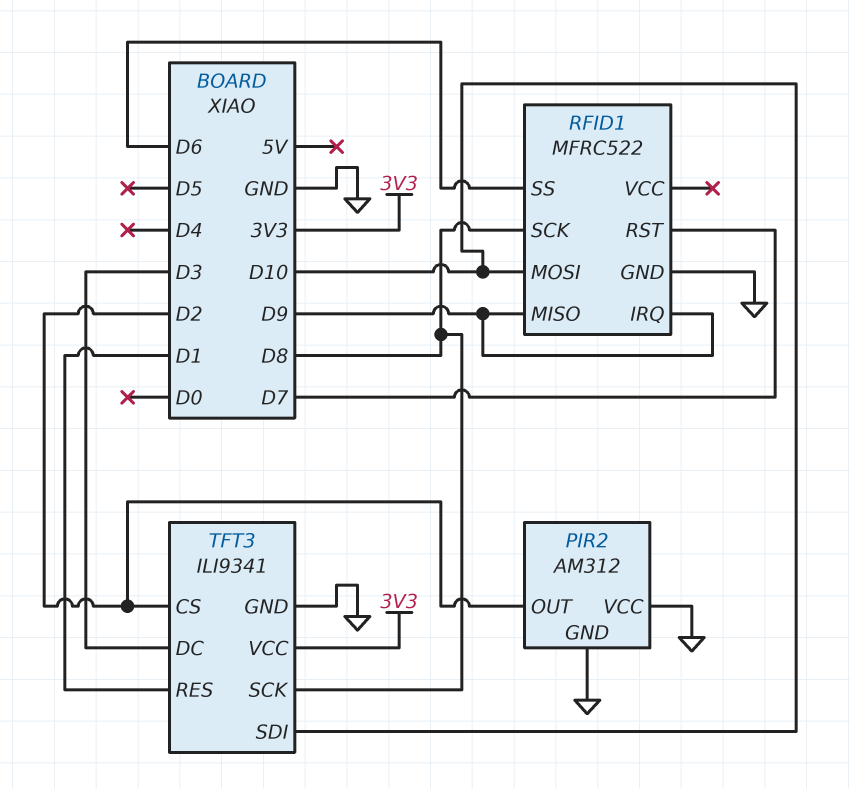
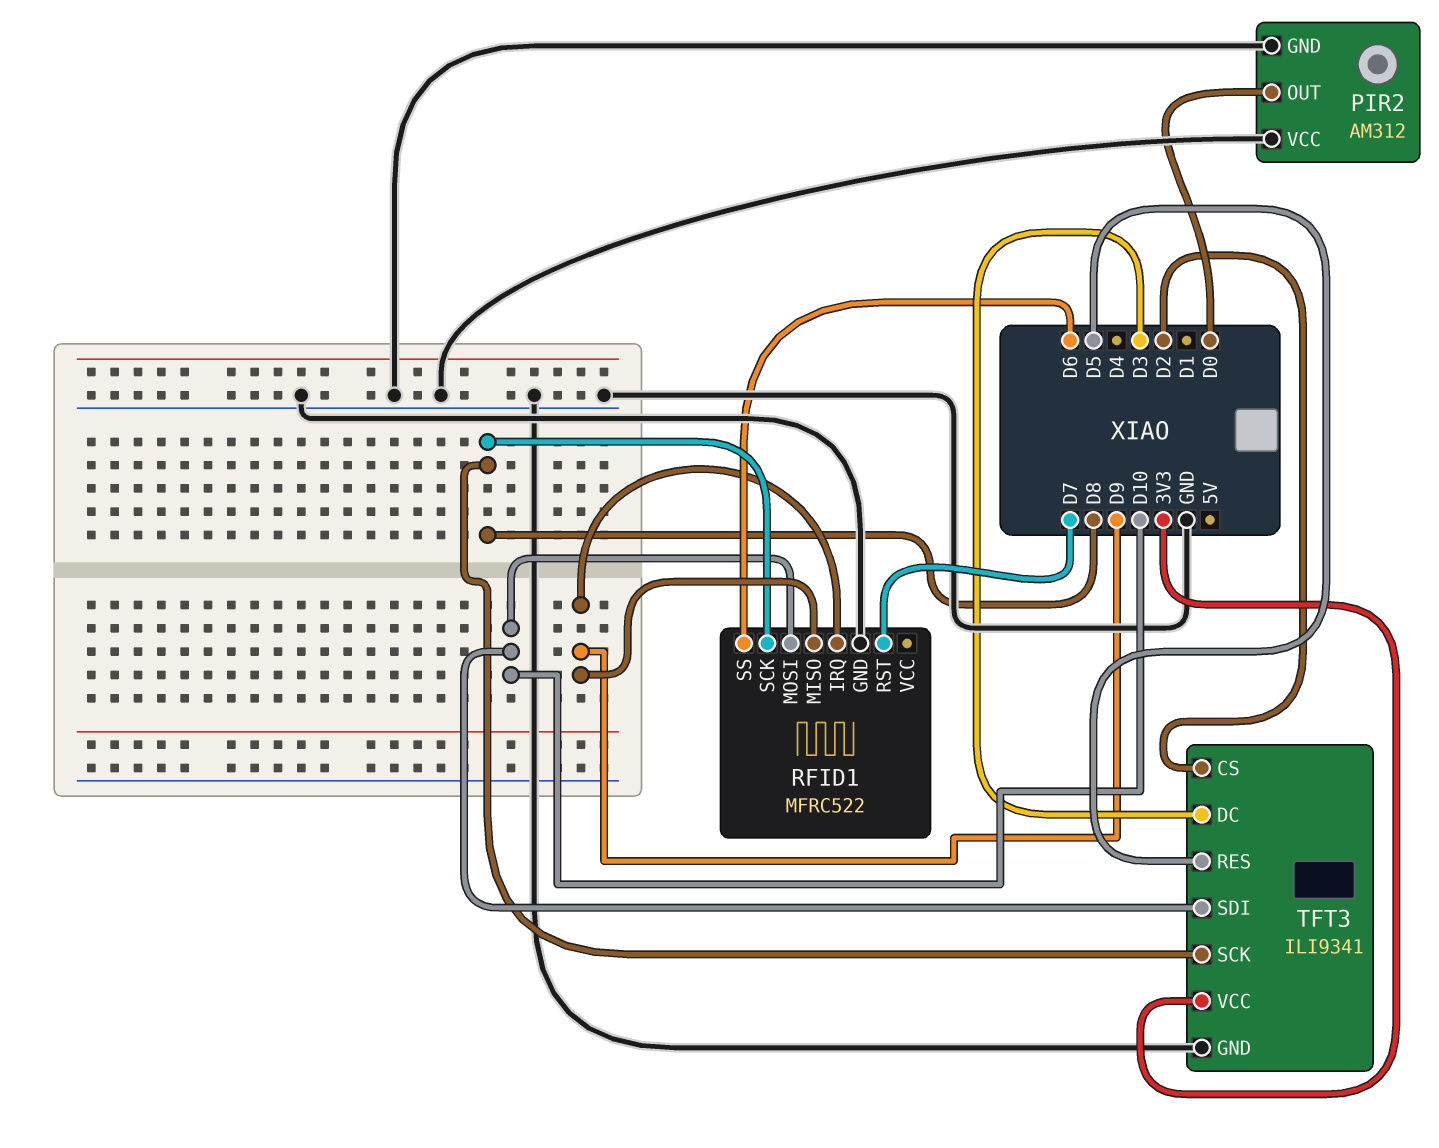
PIR2 pin OUT: D2 -> D0
TFT3 pin RES: D1 -> D5

